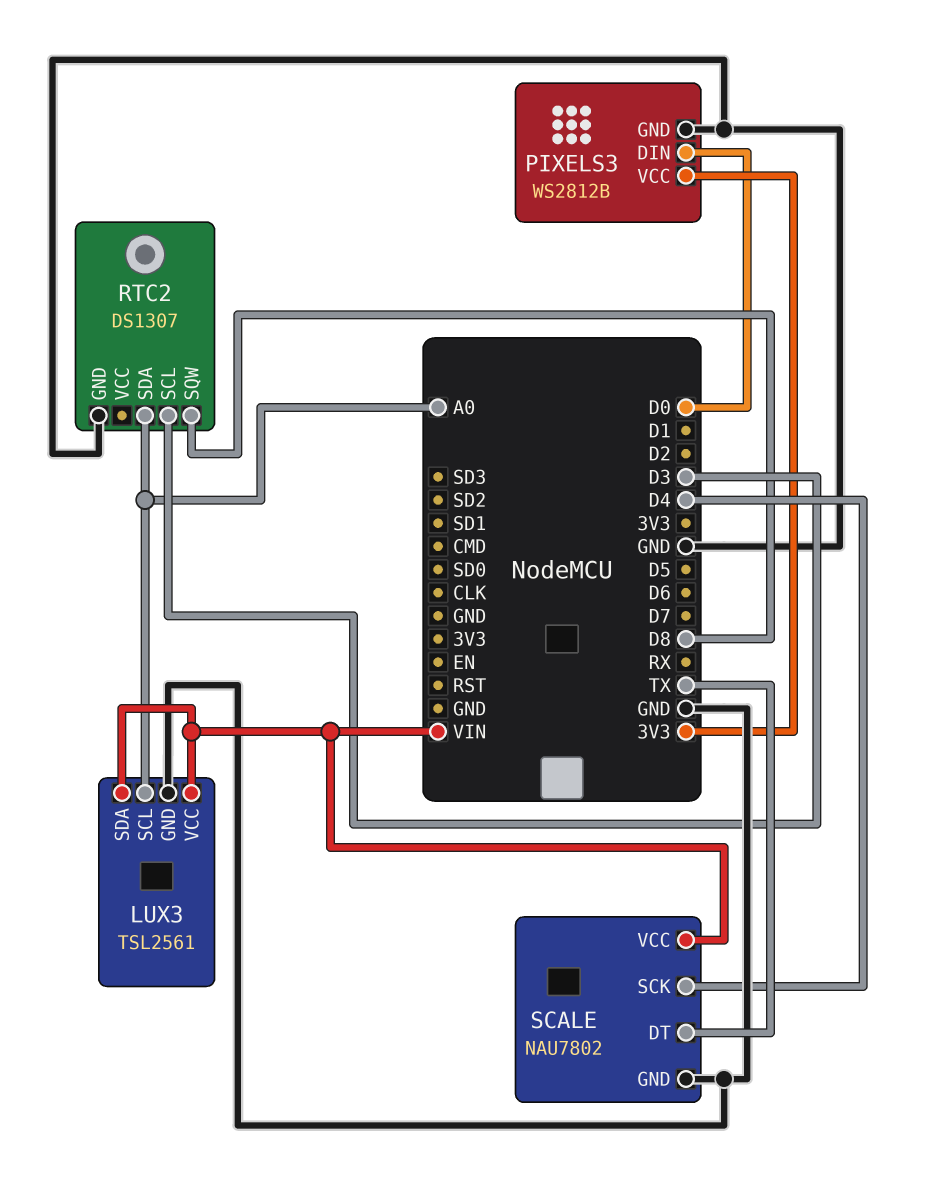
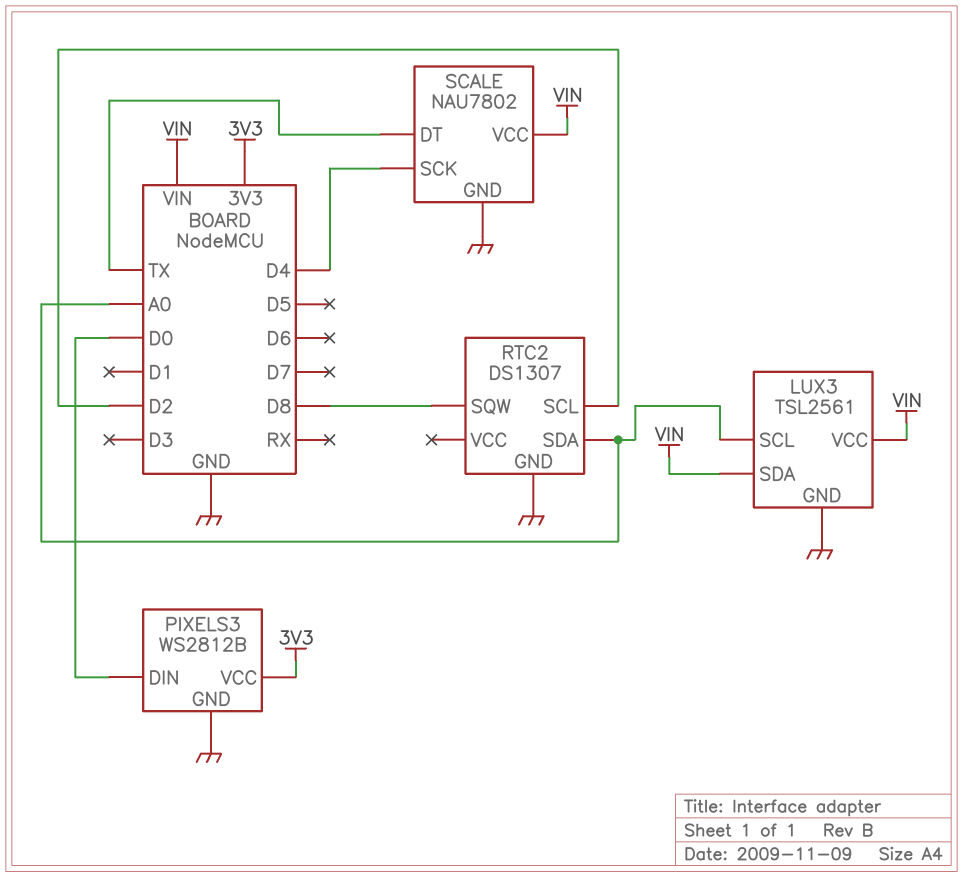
RTC2 pin SCL: D3 -> D2

